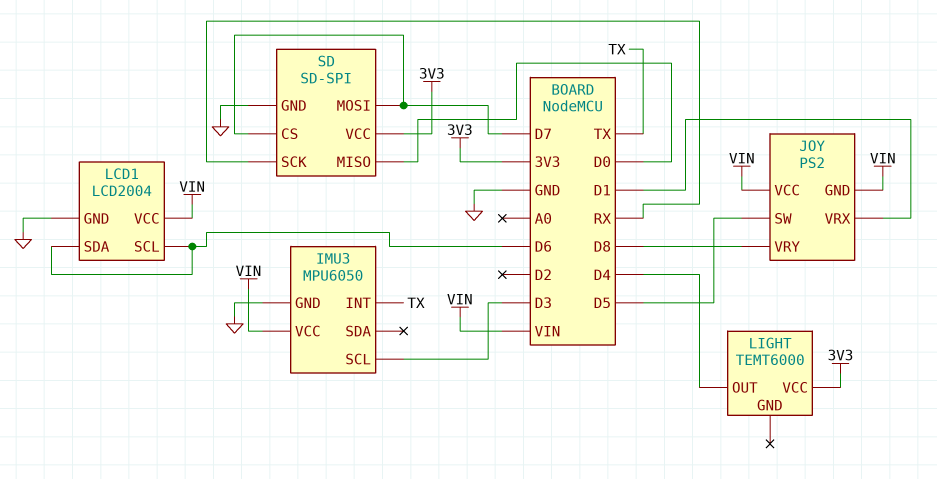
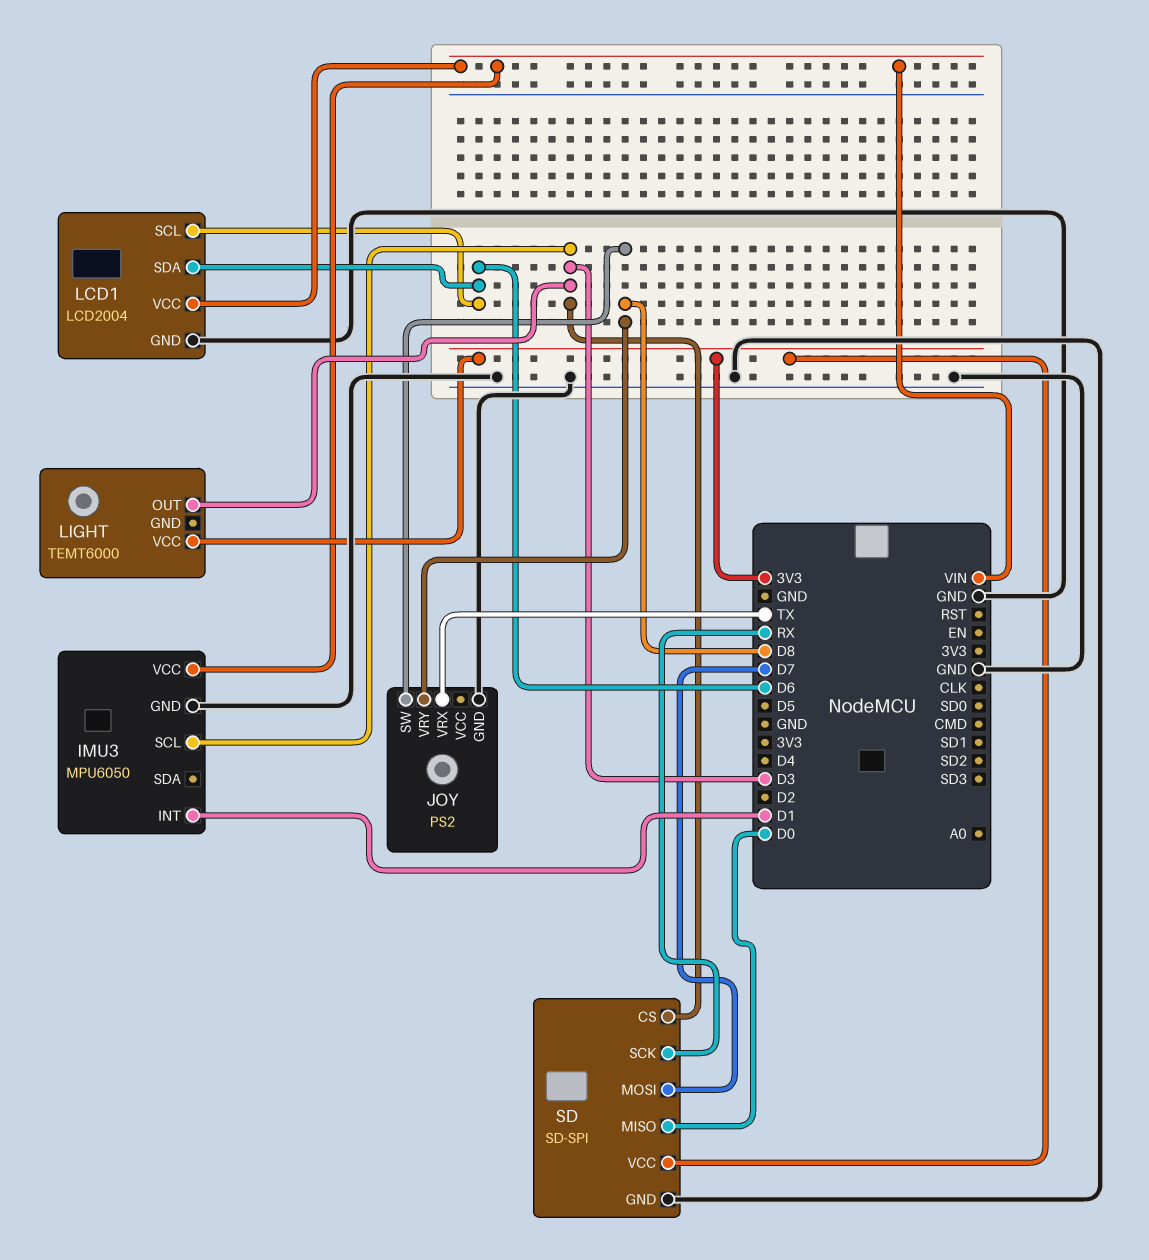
IMU3 pin INT: TX -> D1
JOY pin GND: VIN -> GND
JOY pin SW: D5 -> D8
JOY pin VCC: VIN -> none
JOY pin VRX: D1 -> TX
LIGHT pin OUT: D4 -> D3
SD pin CS: D7 -> D3

